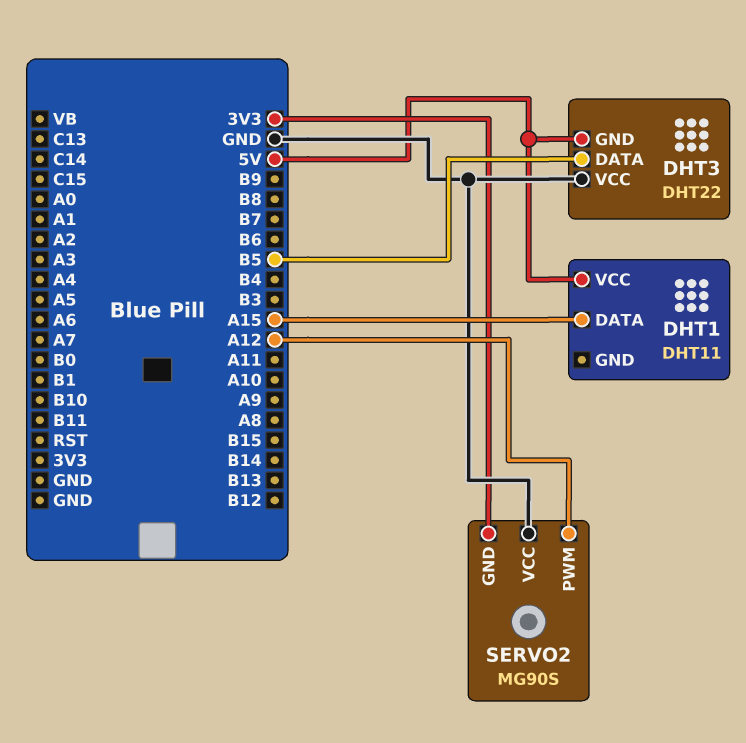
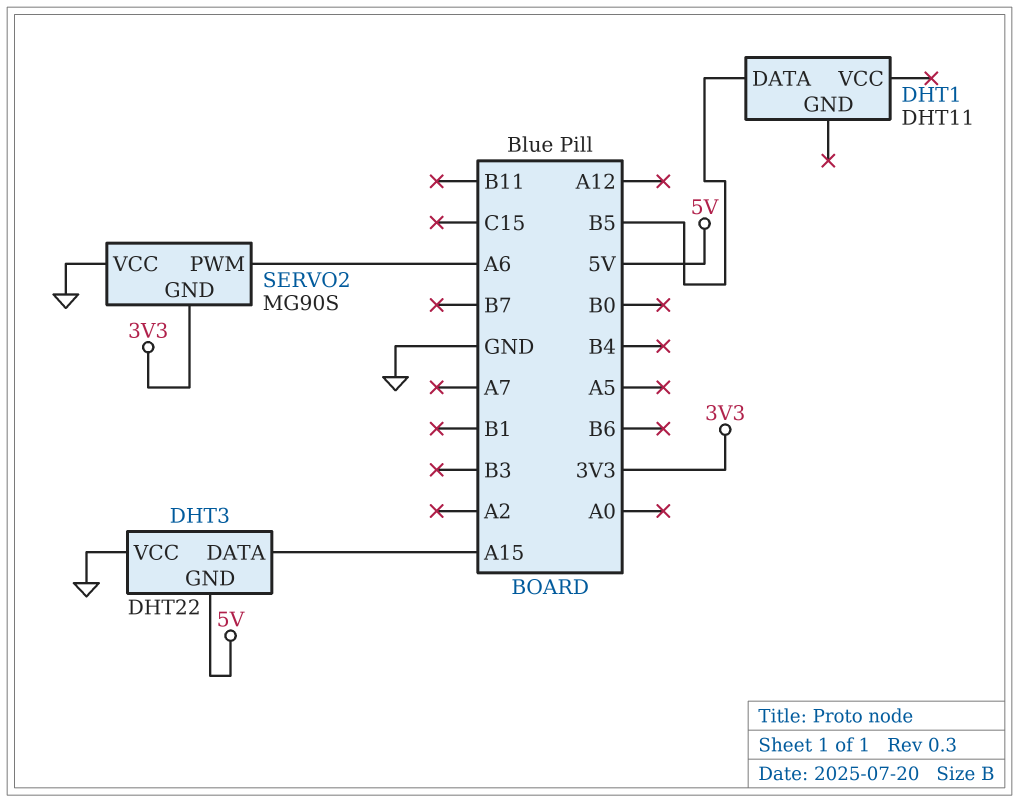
DHT1 pin DATA: A15 -> B5
DHT1 pin VCC: 5V -> none
DHT3 pin DATA: B5 -> A15
SERVO2 pin PWM: A12 -> A6

